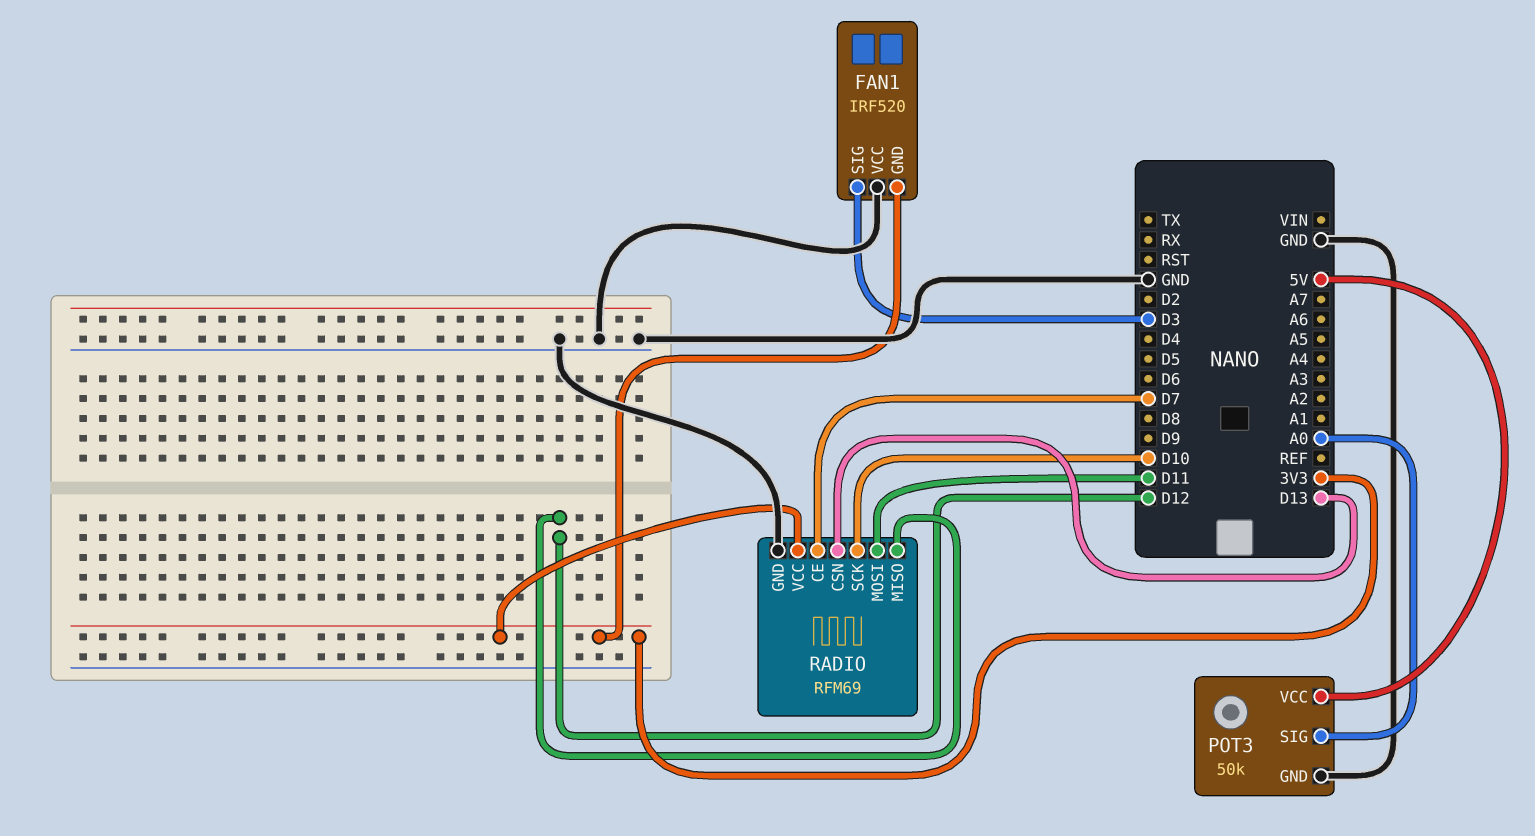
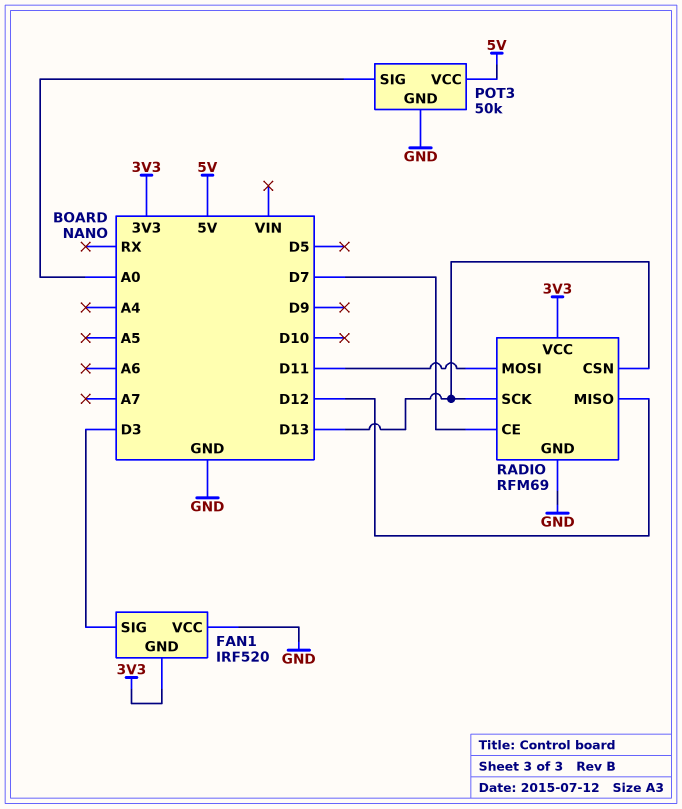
RADIO pin SCK: D10 -> D13

